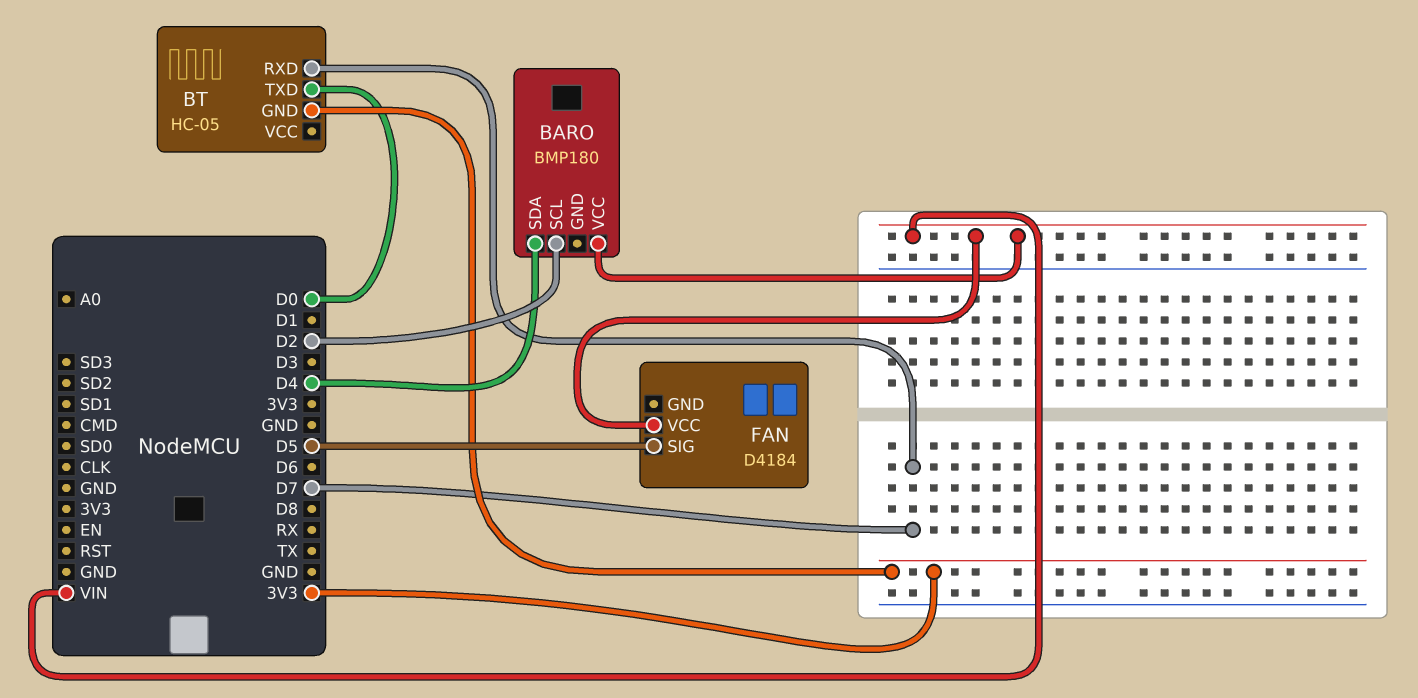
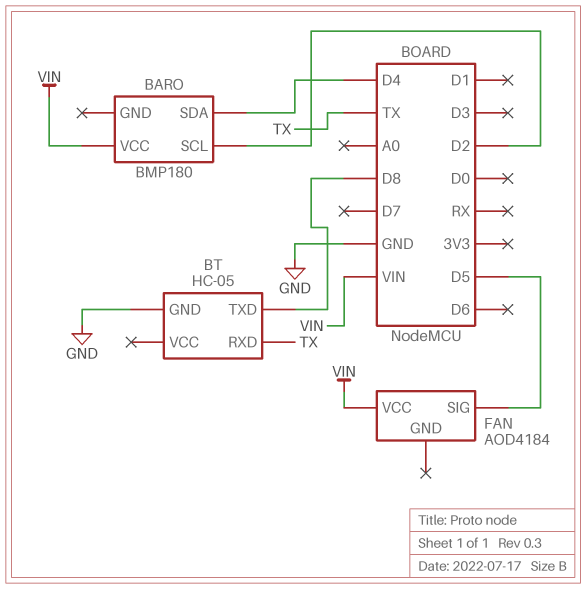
BT pin GND: 3V3 -> GND
BT pin RXD: D7 -> TX
BT pin TXD: D0 -> D8
FAN: D4184 -> AOD4184

